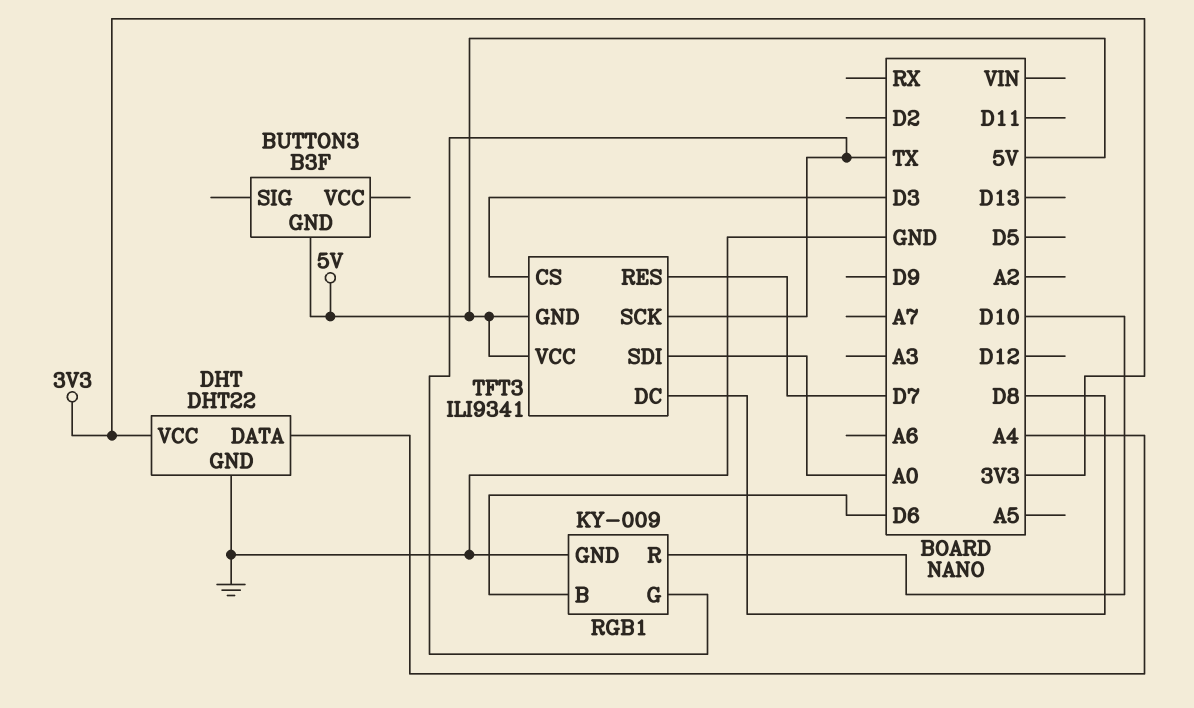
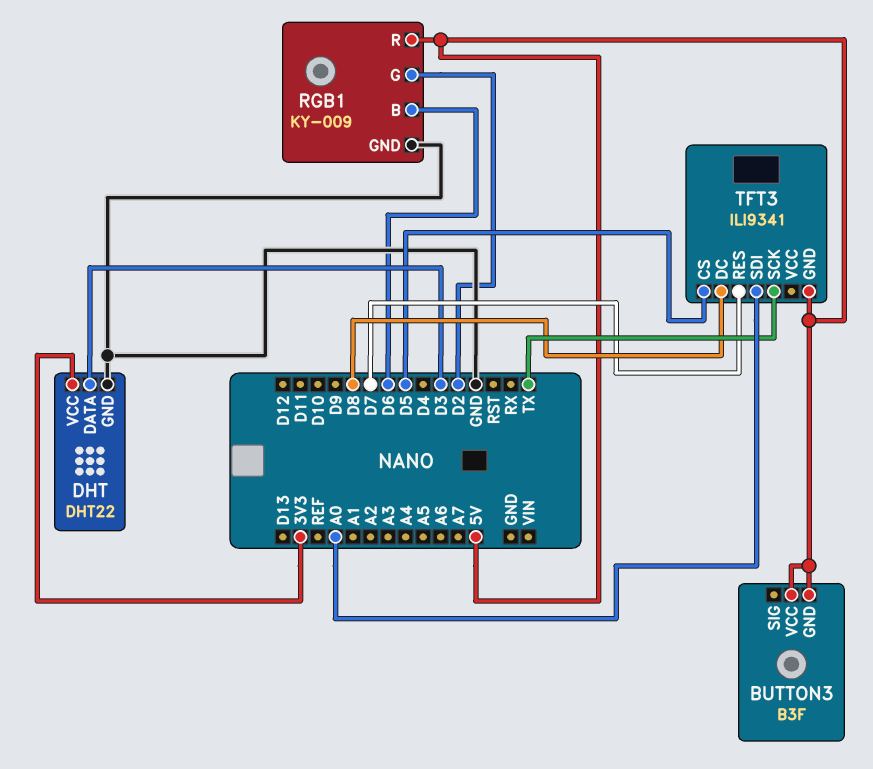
BUTTON3 pin VCC: none -> 5V
DHT pin DATA: A4 -> D3
RGB1 pin G: TX -> D2
RGB1 pin R: D10 -> 5V
TFT3 pin CS: D3 -> D5
TFT3 pin VCC: 5V -> none

